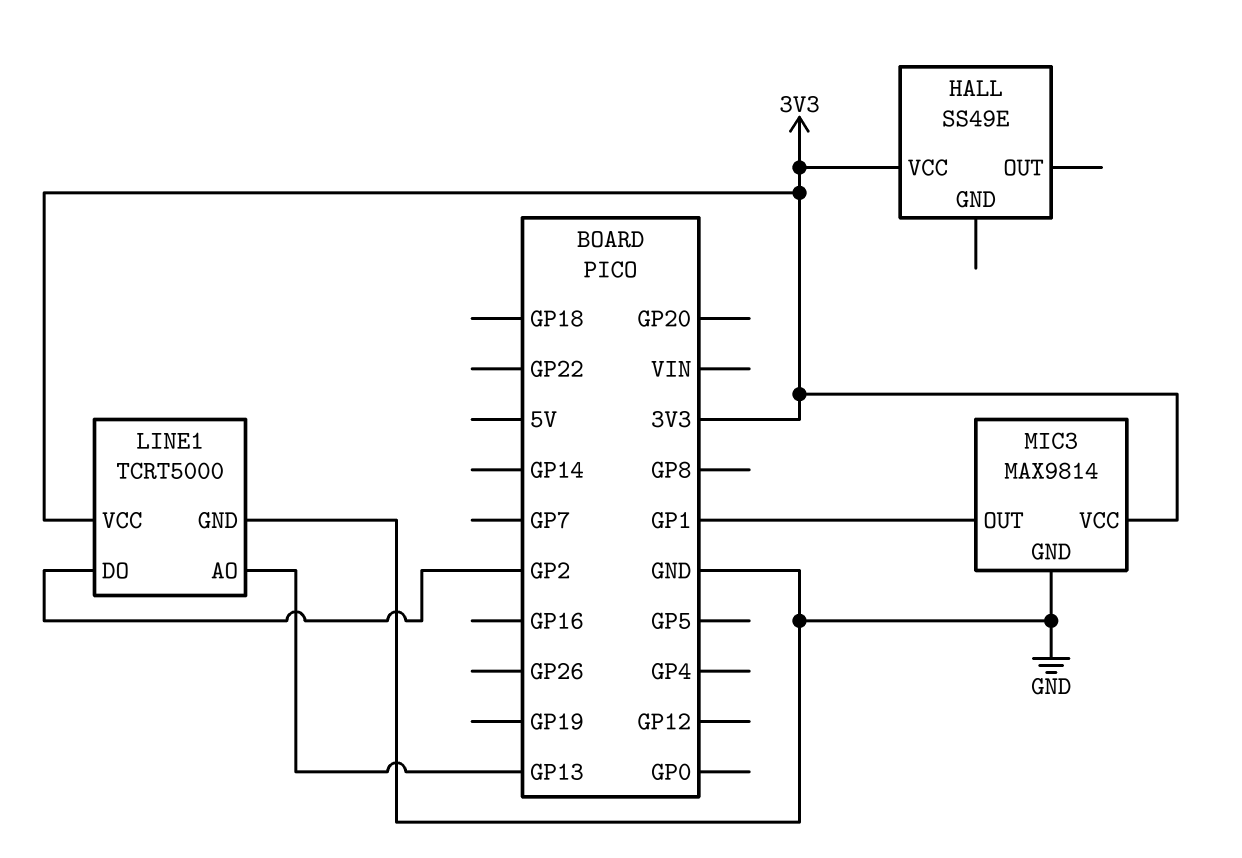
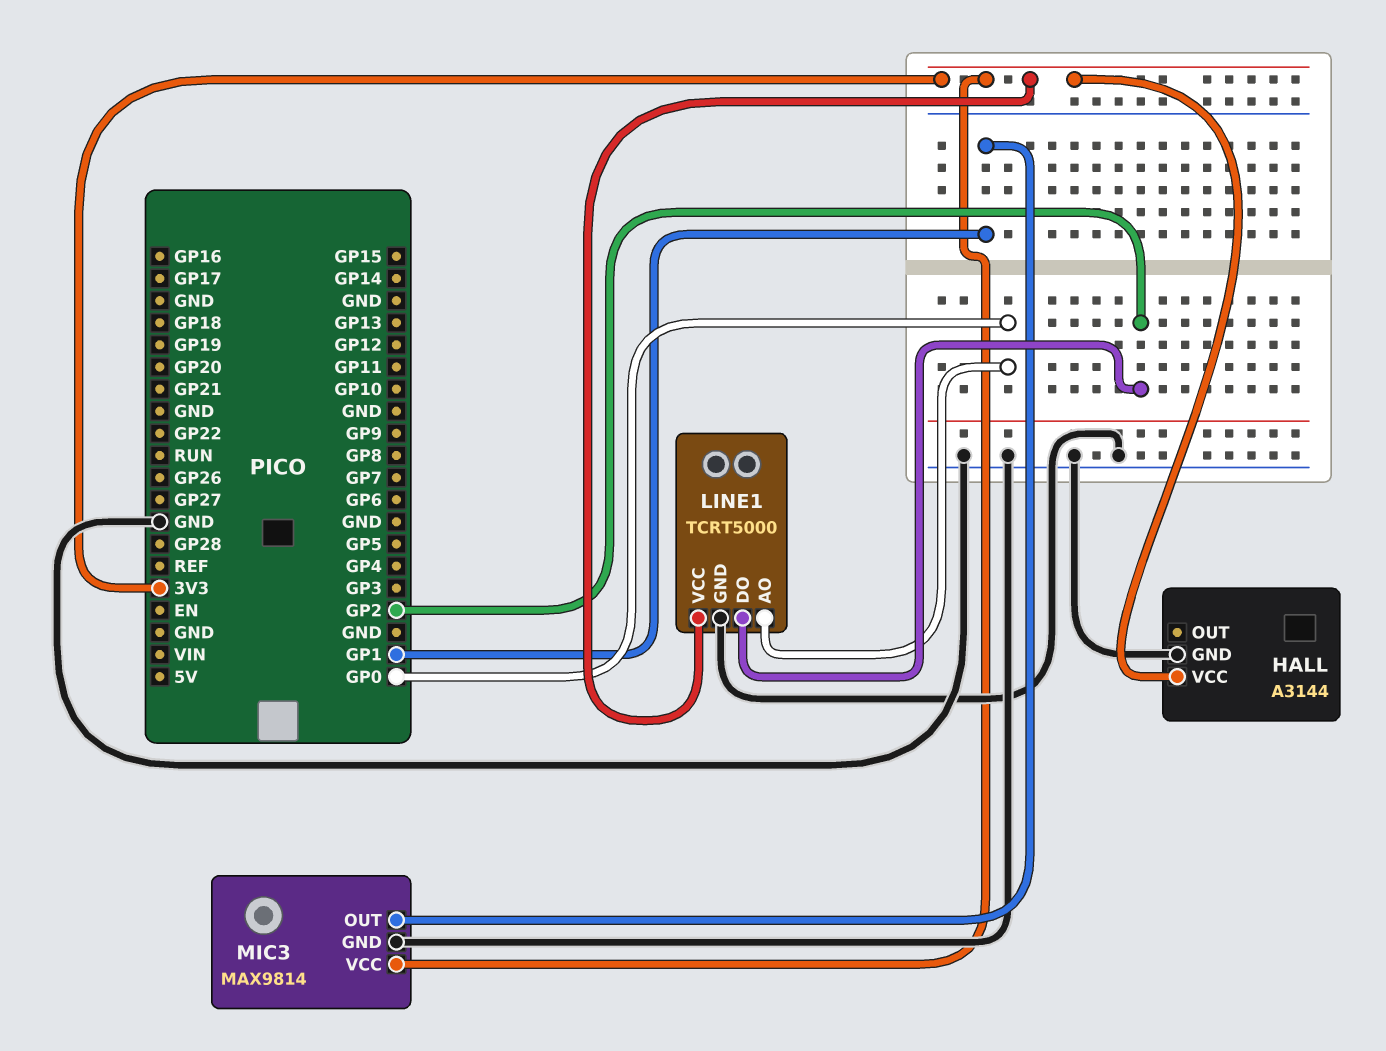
HALL: SS49E -> A3144
HALL pin GND: none -> GND
LINE1 pin AO: GP13 -> GP0

